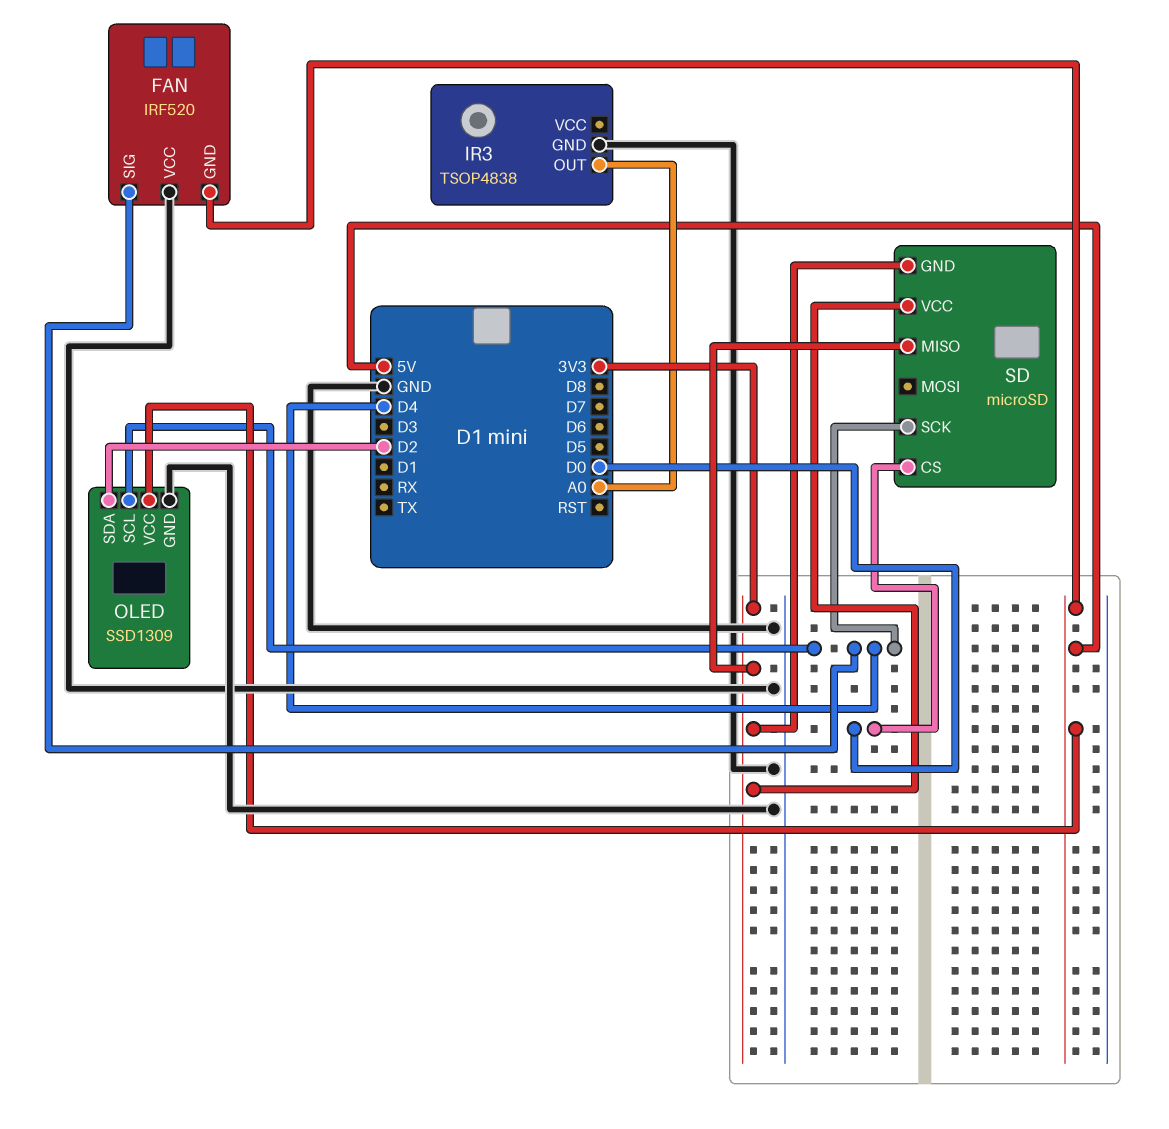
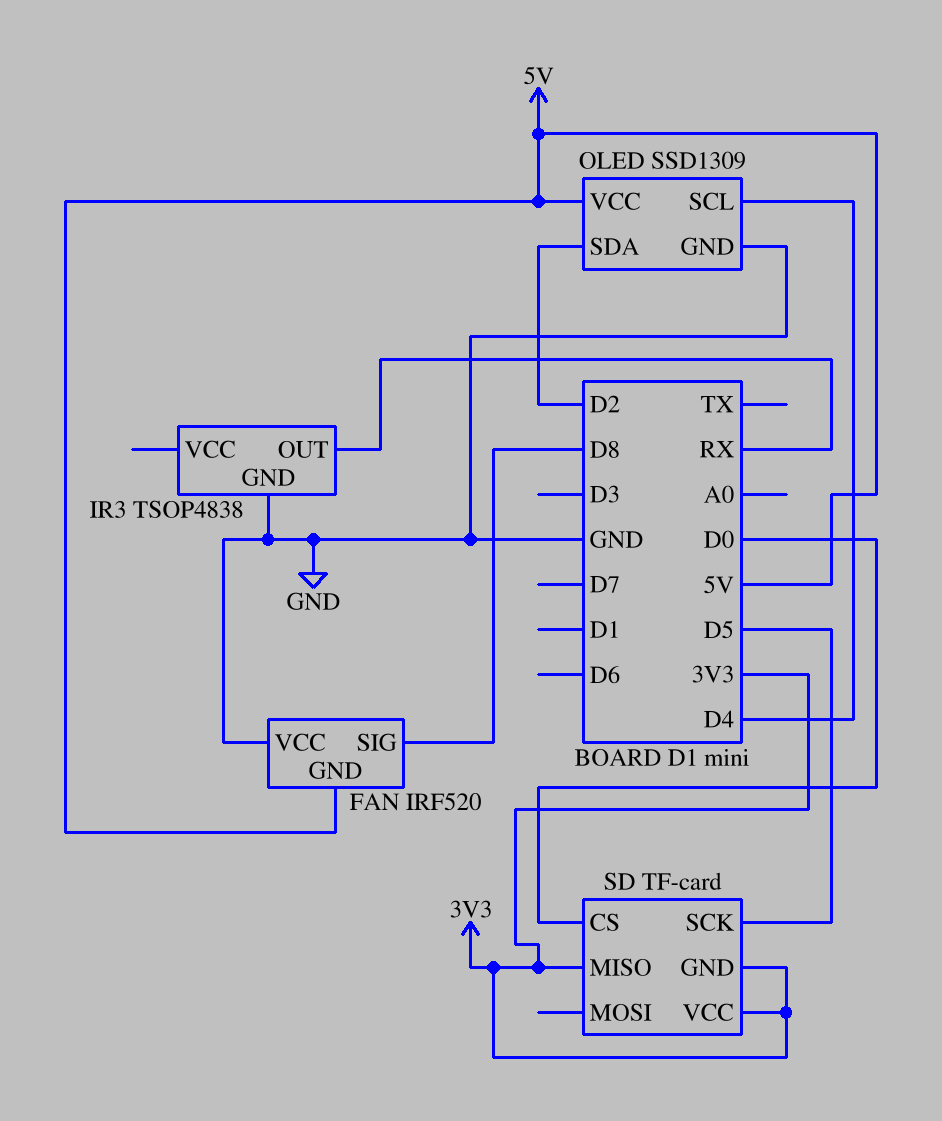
FAN pin SIG: D4 -> D8
IR3 pin OUT: A0 -> RX
SD: microSD -> TF-card
SD pin SCK: D4 -> D5

